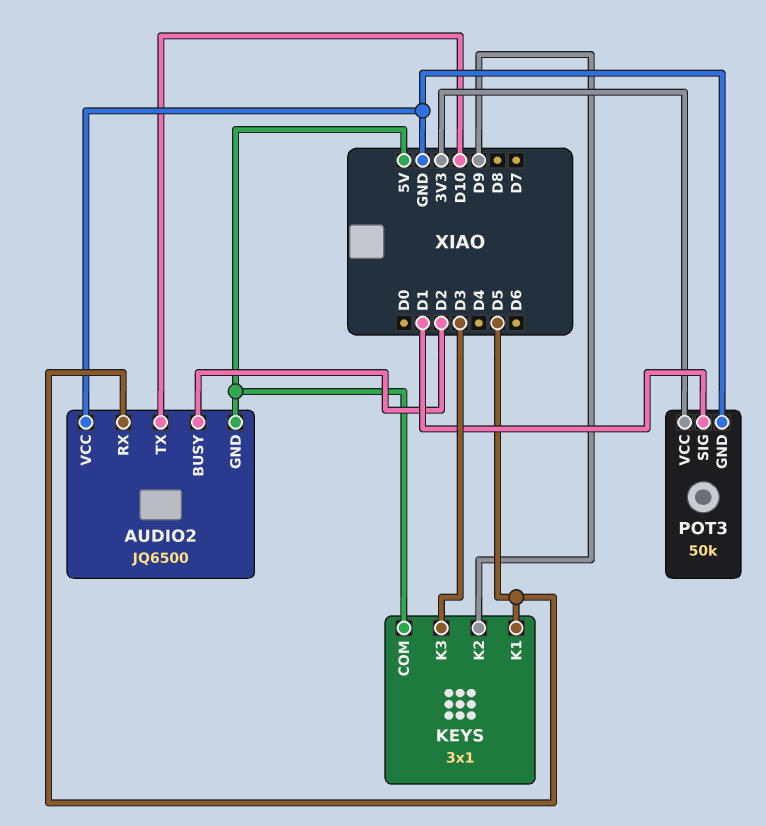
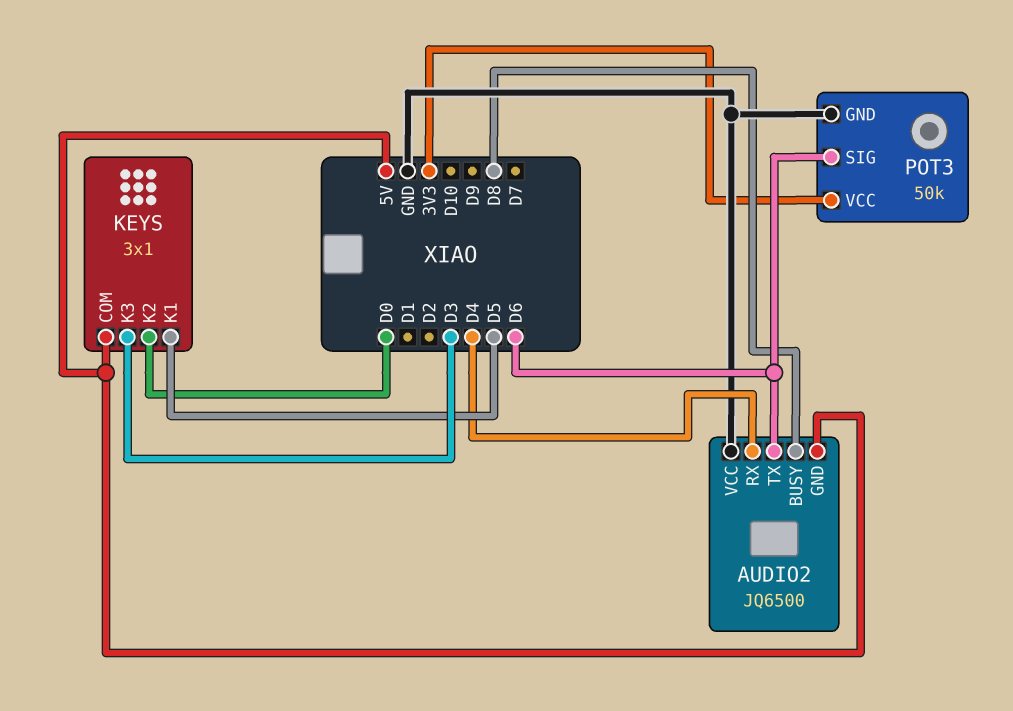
AUDIO2 pin BUSY: D2 -> D8
AUDIO2 pin RX: D5 -> D4
AUDIO2 pin TX: D10 -> D6
KEYS pin K2: D9 -> D0
POT3 pin SIG: D1 -> D6

